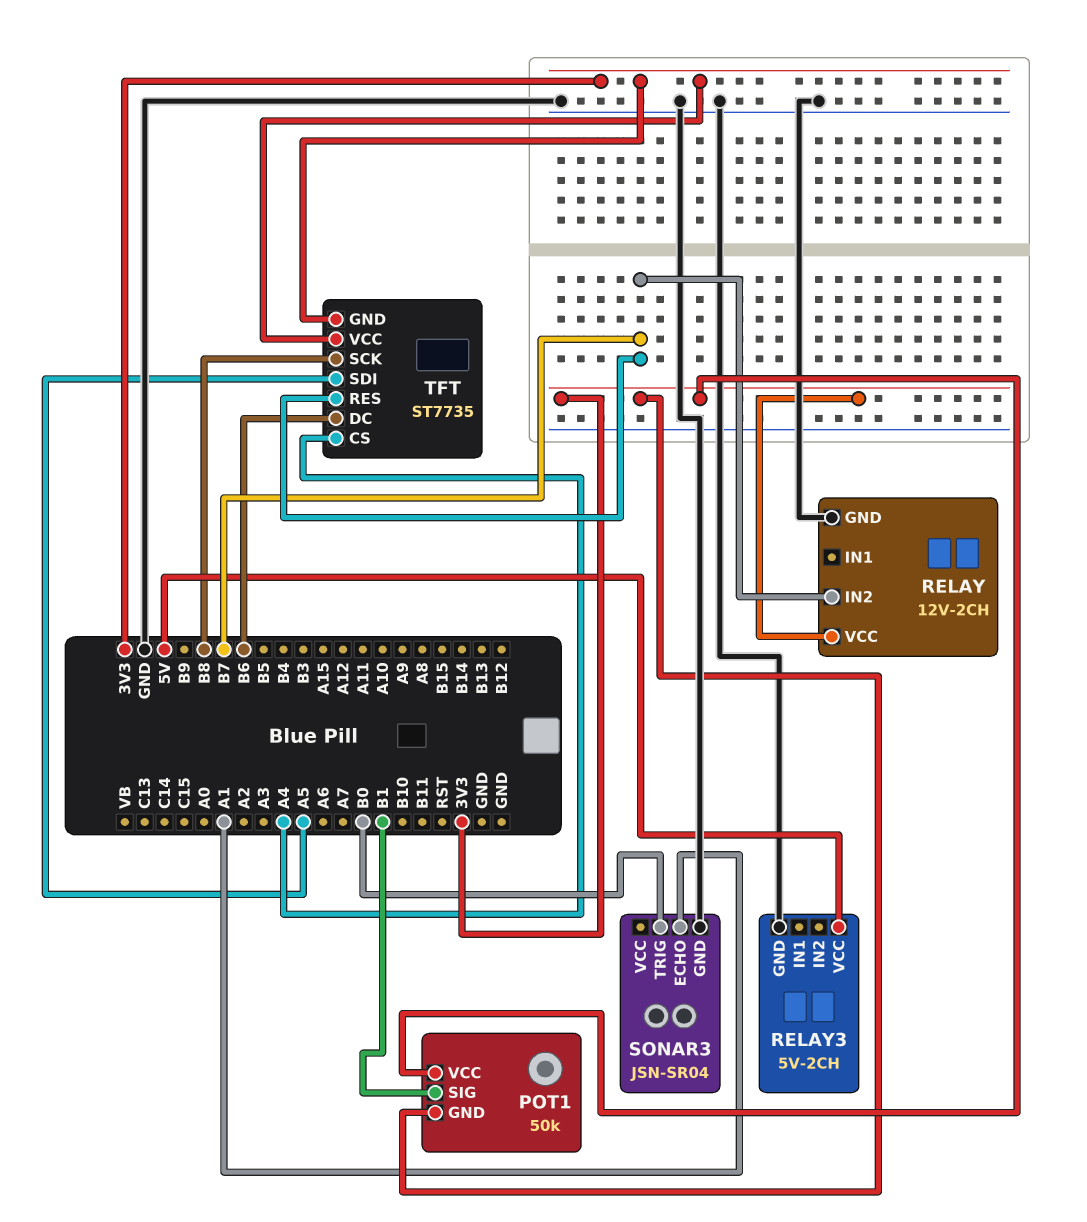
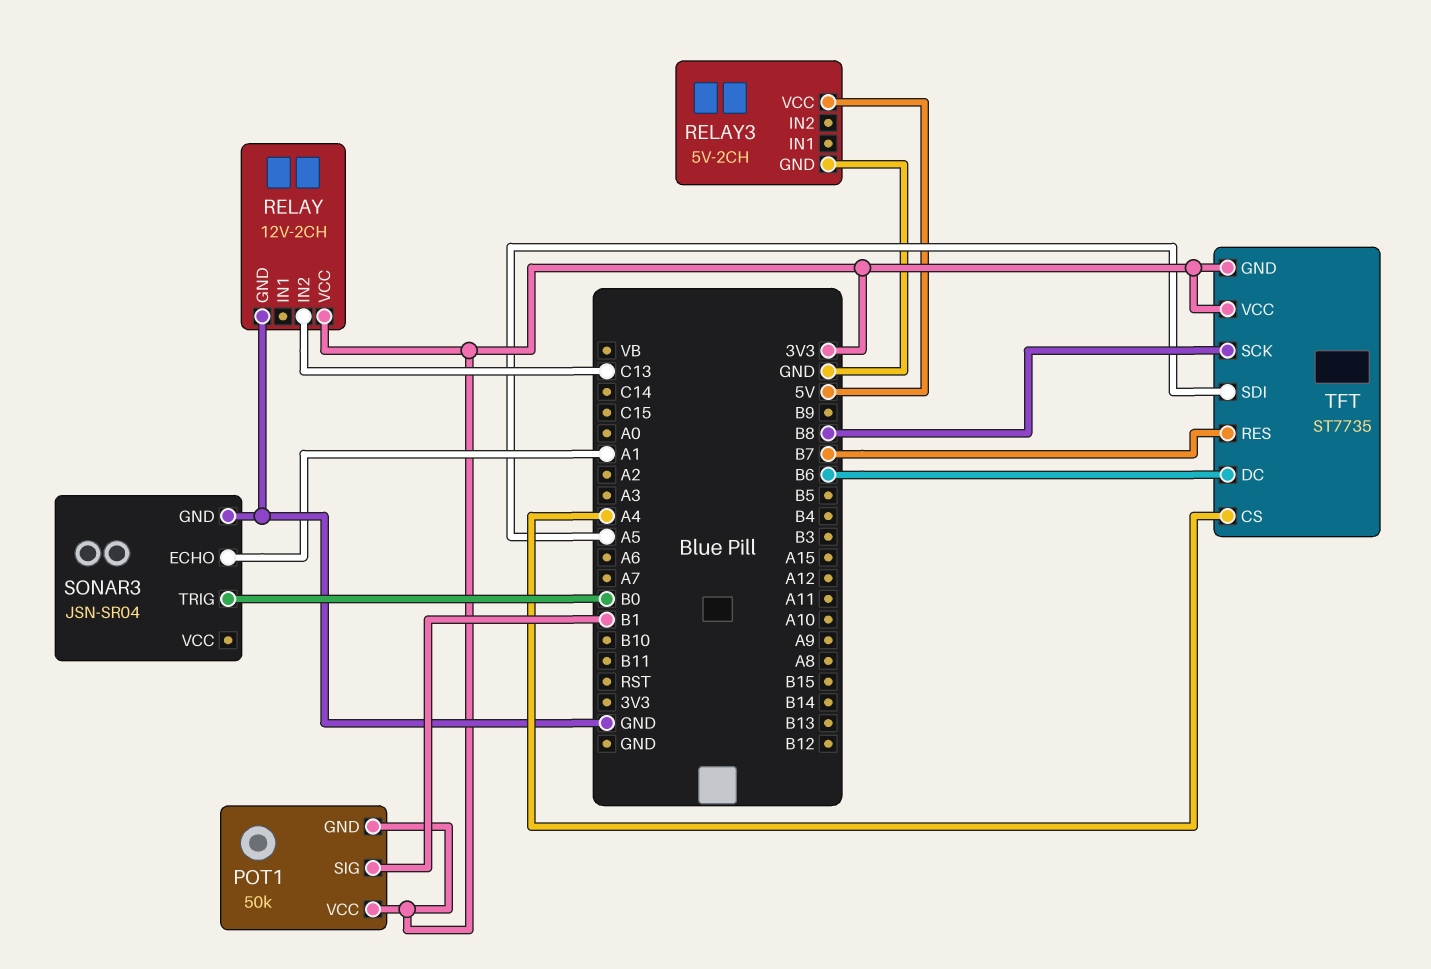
RELAY pin IN2: B7 -> C13

